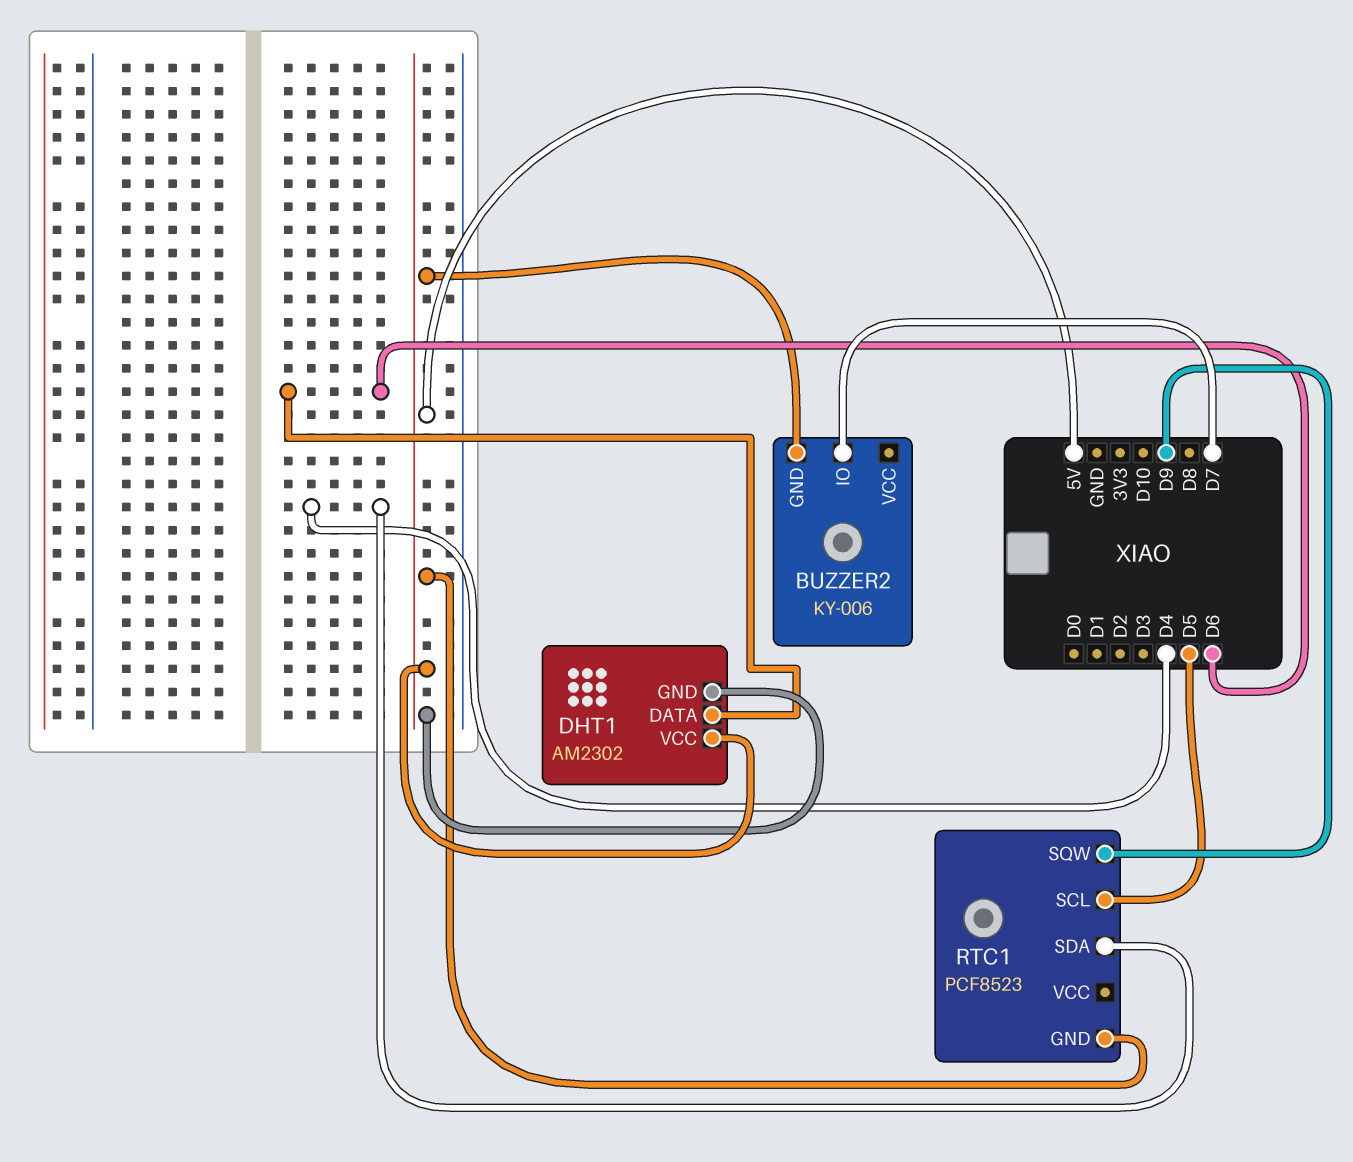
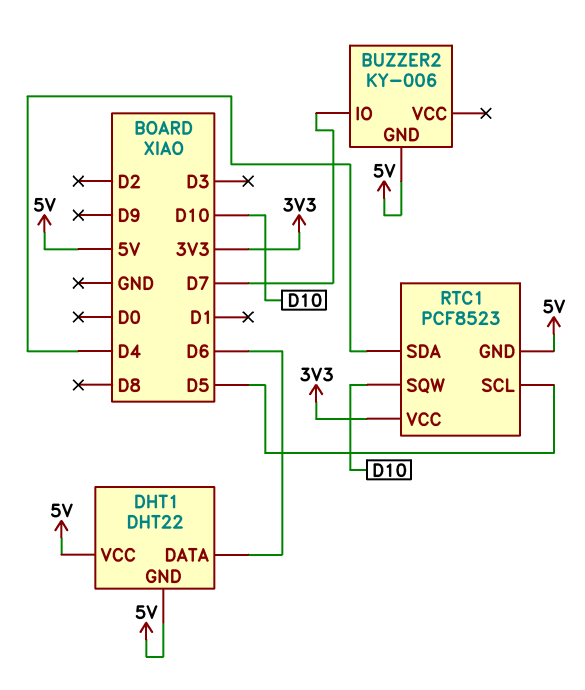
DHT1: AM2302 -> DHT22
RTC1 pin SQW: D9 -> D10
RTC1 pin VCC: none -> 3V3

